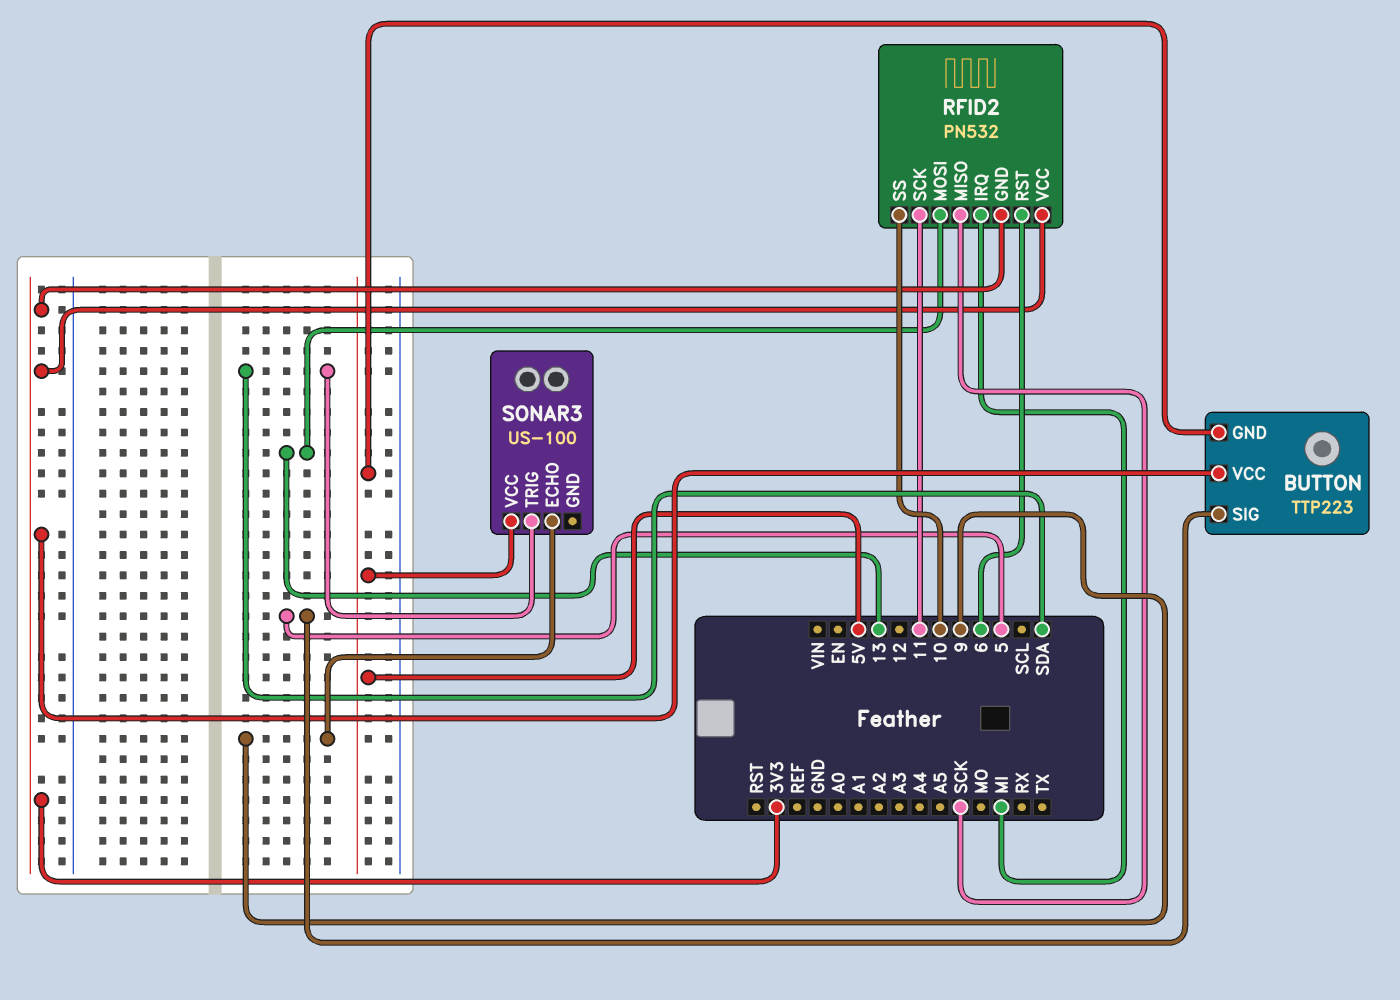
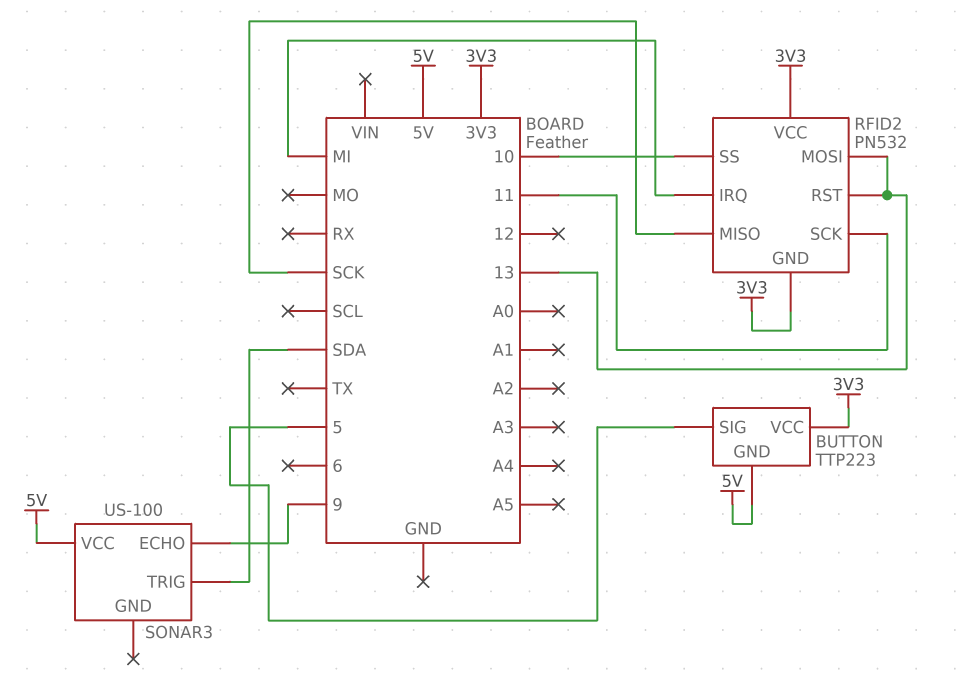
RFID2 pin RST: 6 -> 13

